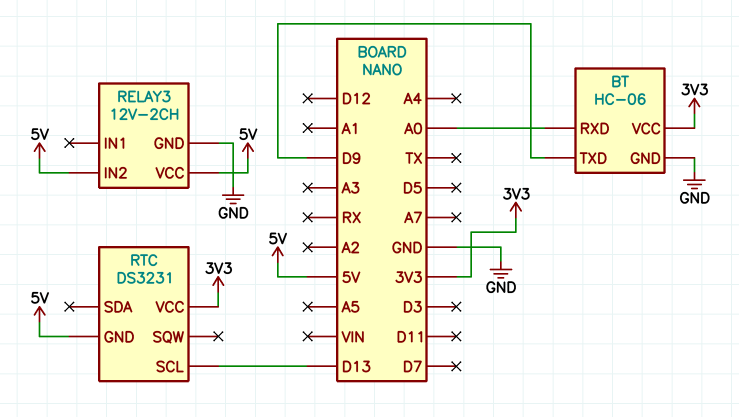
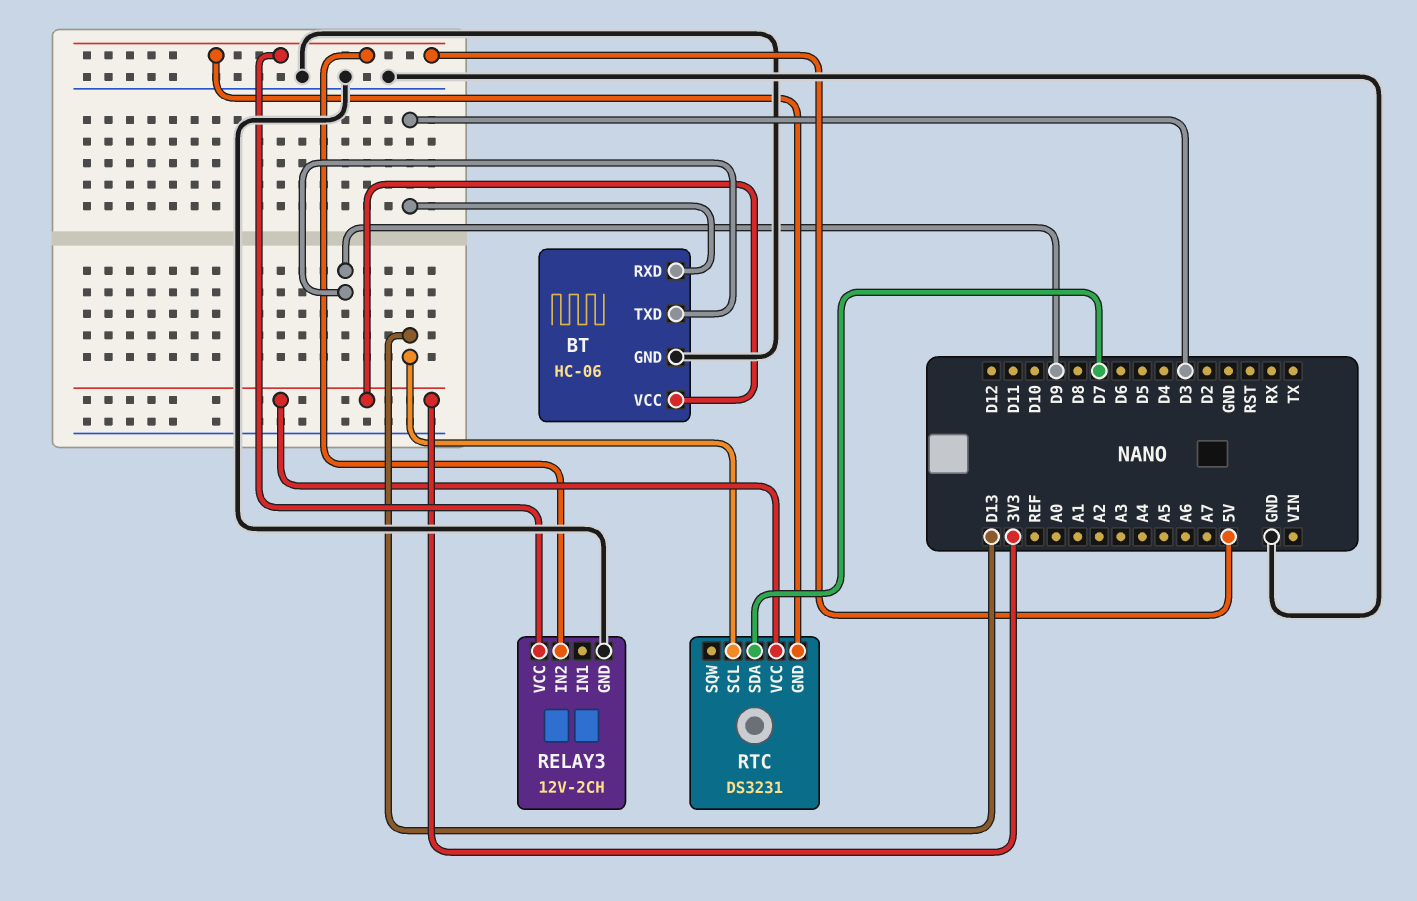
BT pin RXD: A0 -> D3
RTC pin SDA: none -> D7

